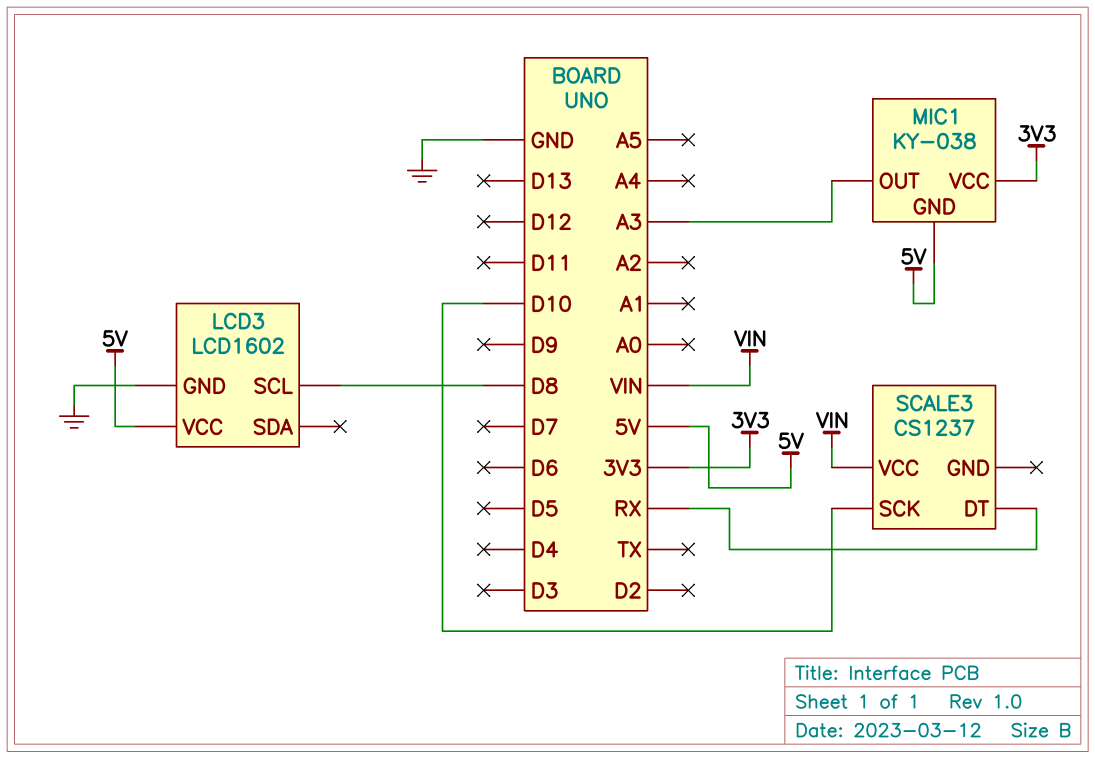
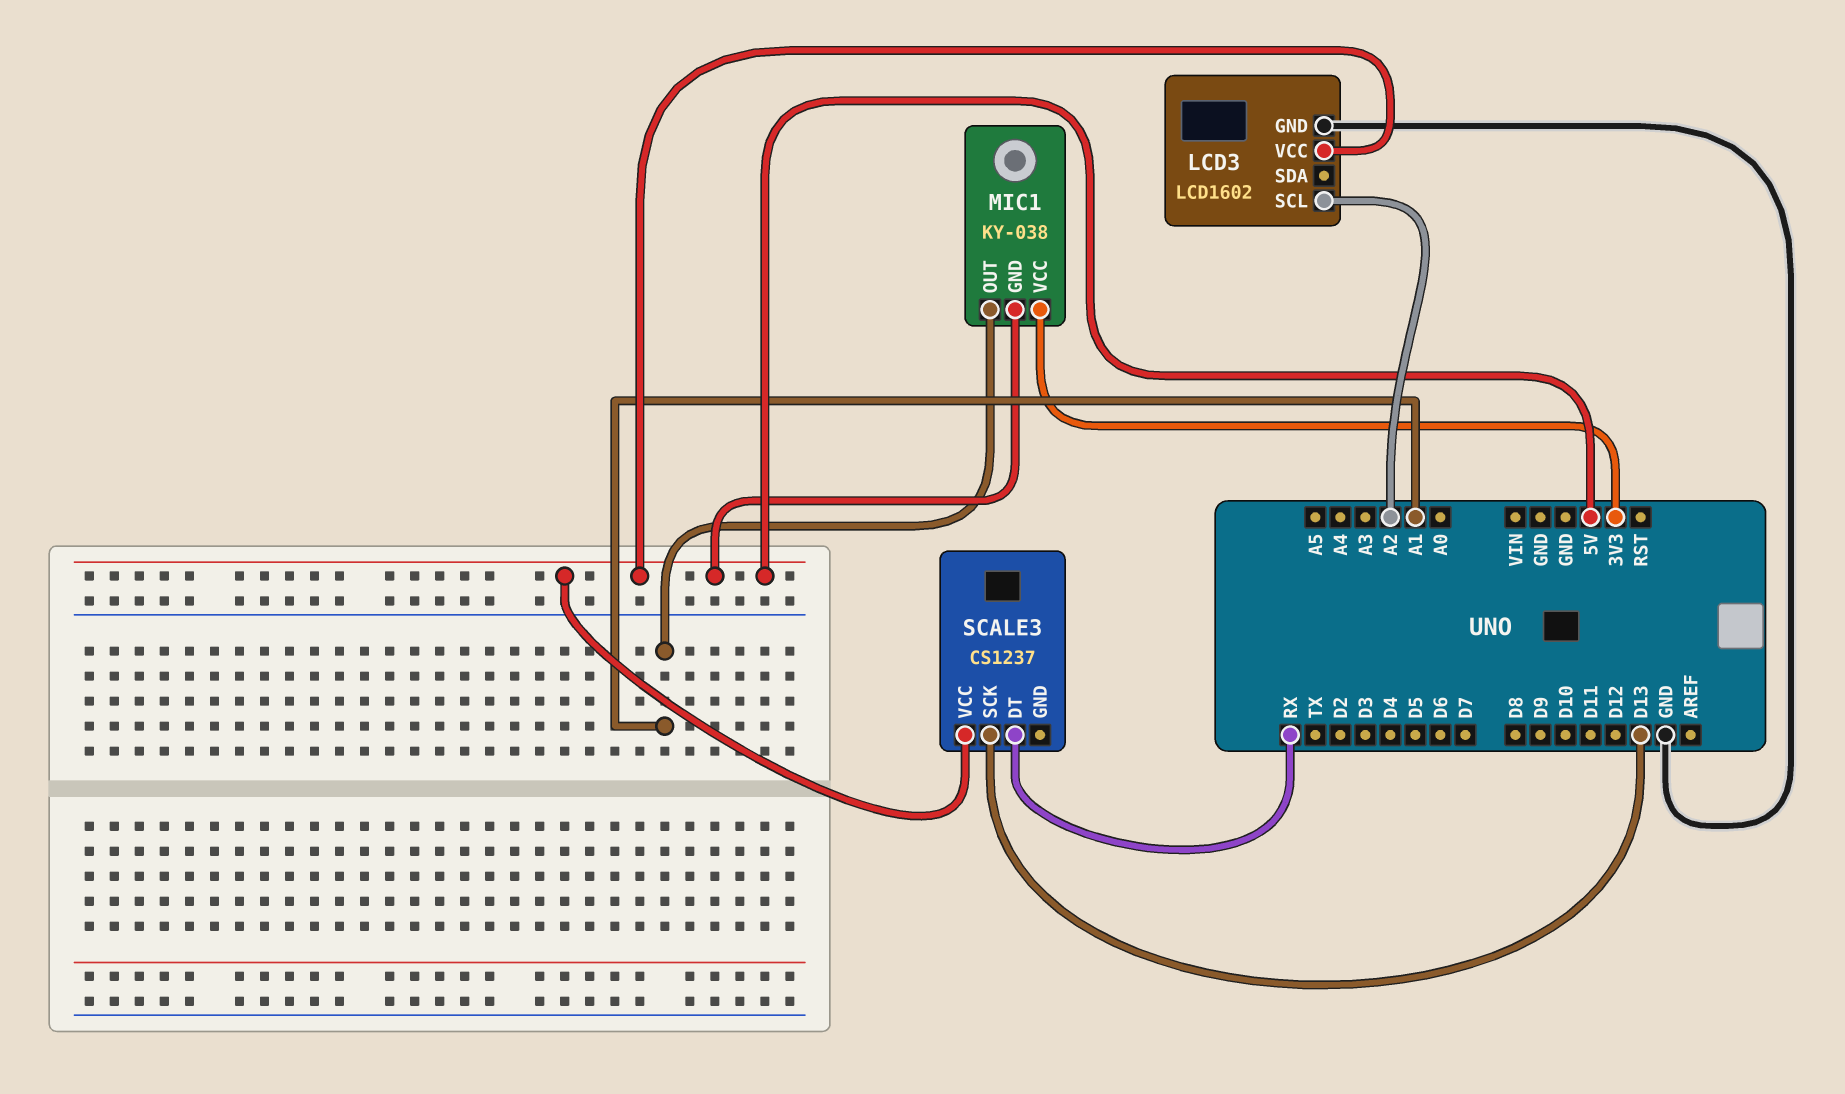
LCD3 pin SCL: D8 -> A2
MIC1 pin OUT: A3 -> A1
SCALE3 pin SCK: D10 -> D13
SCALE3 pin VCC: VIN -> 5V

